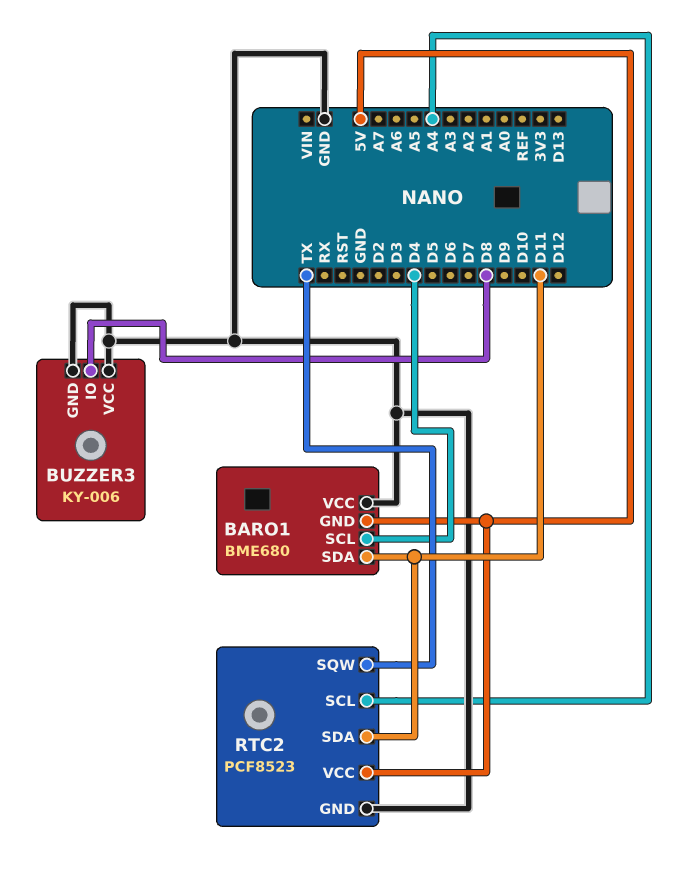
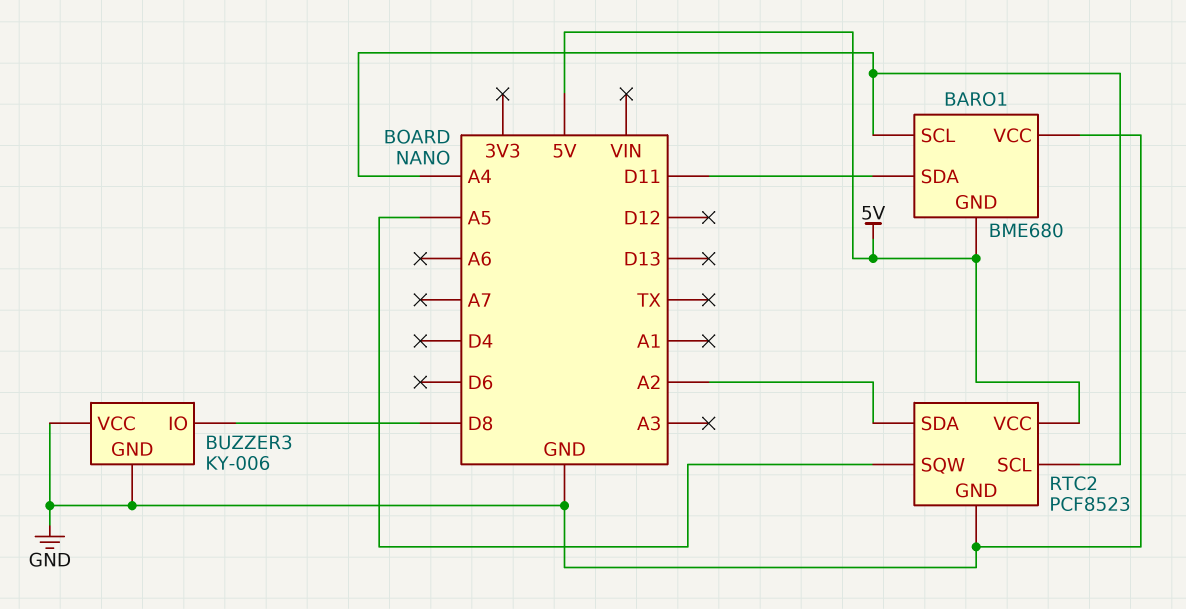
BARO1 pin SCL: D4 -> A4
RTC2 pin SDA: D11 -> A2
RTC2 pin SQW: TX -> A5

